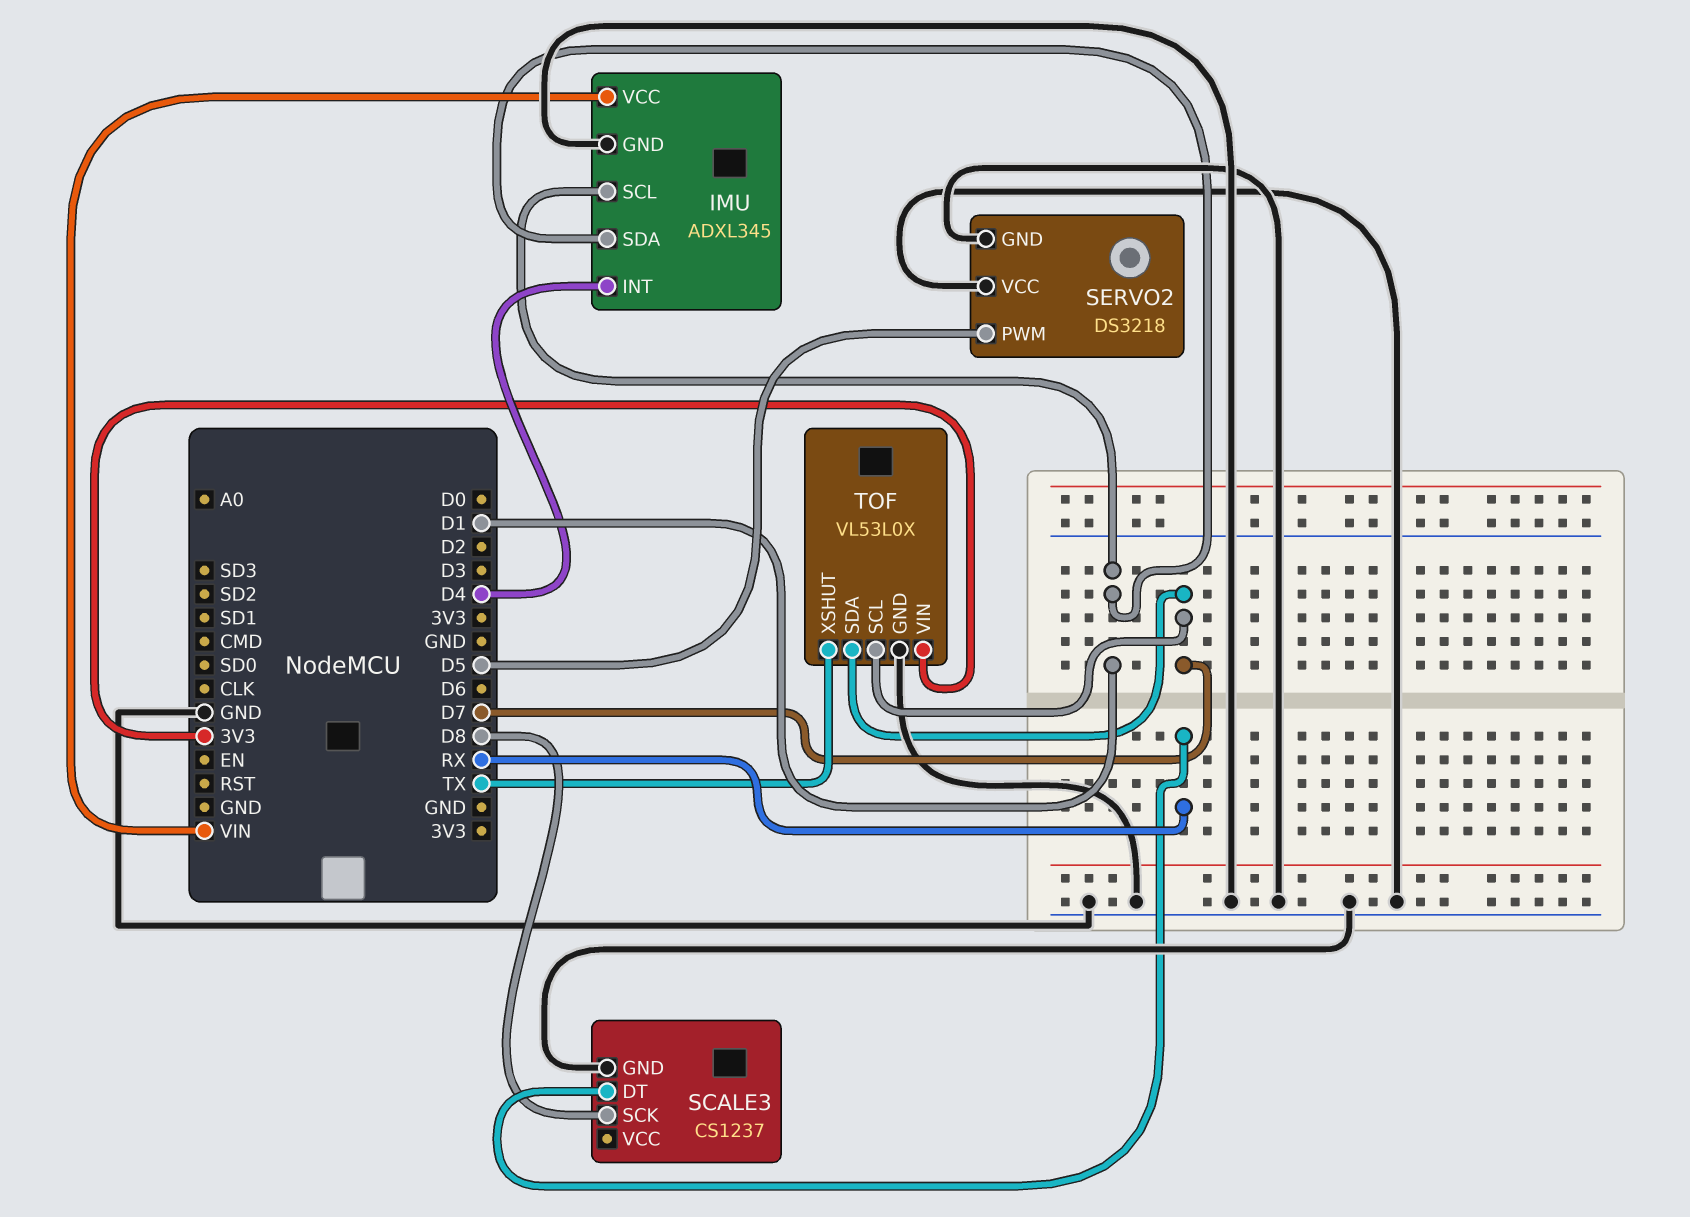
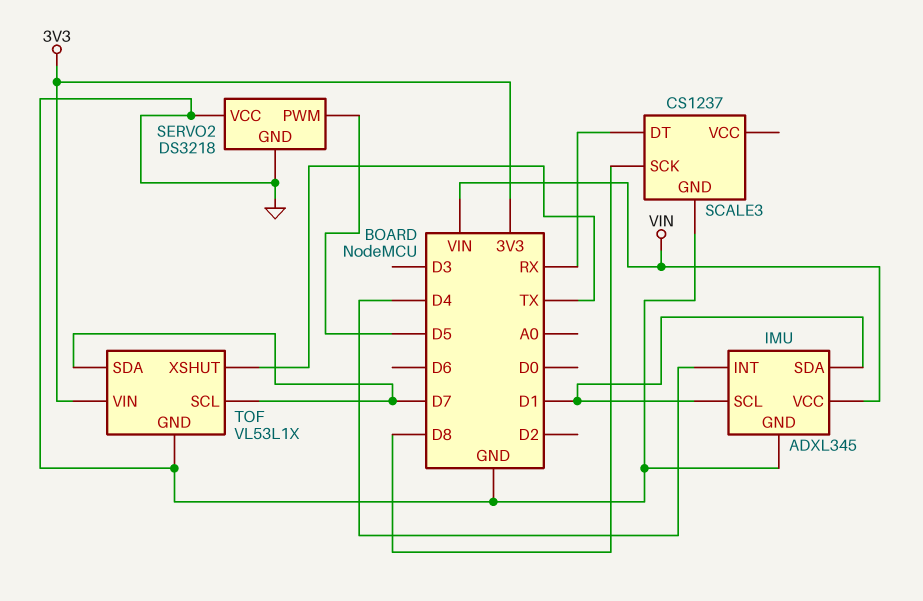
TOF: VL53L0X -> VL53L1X

